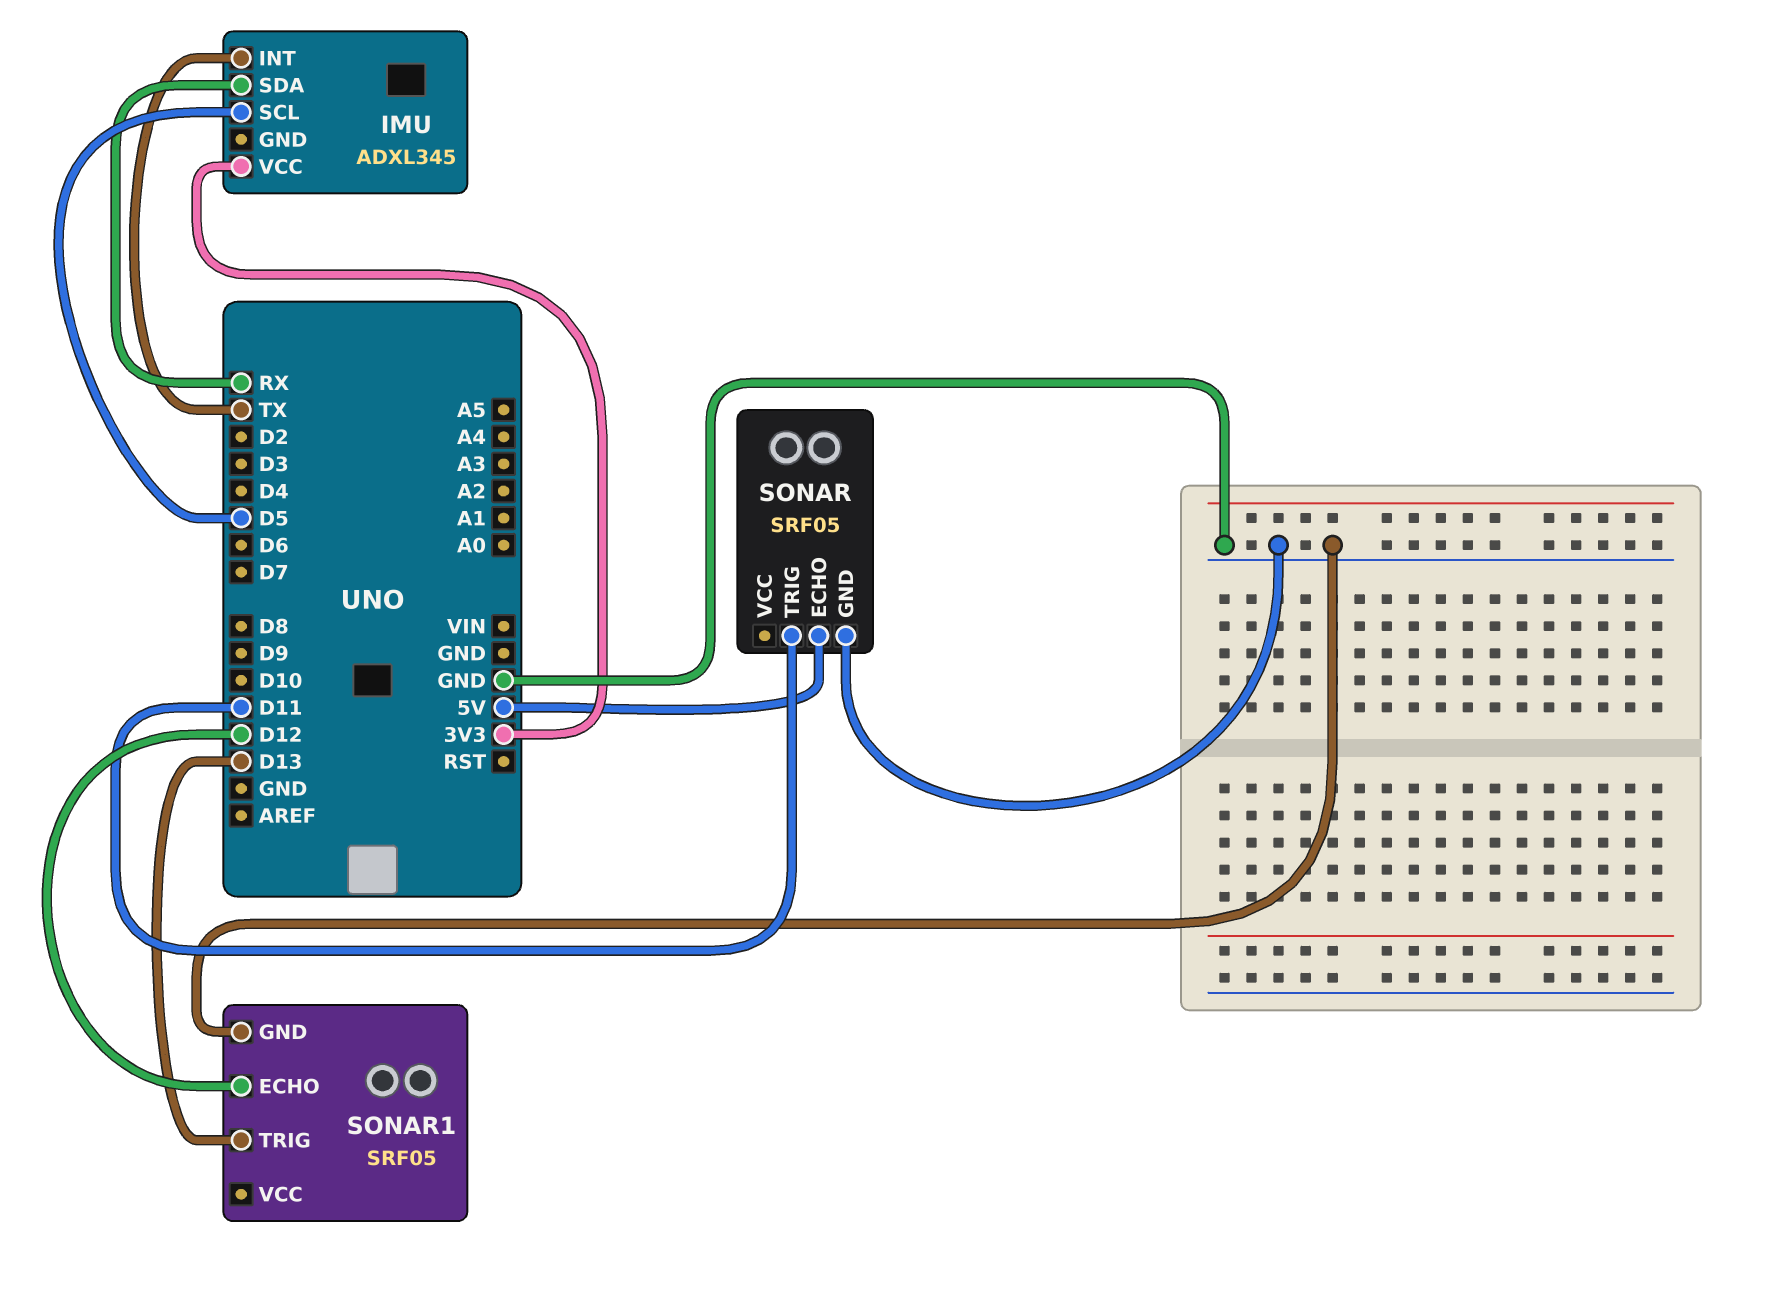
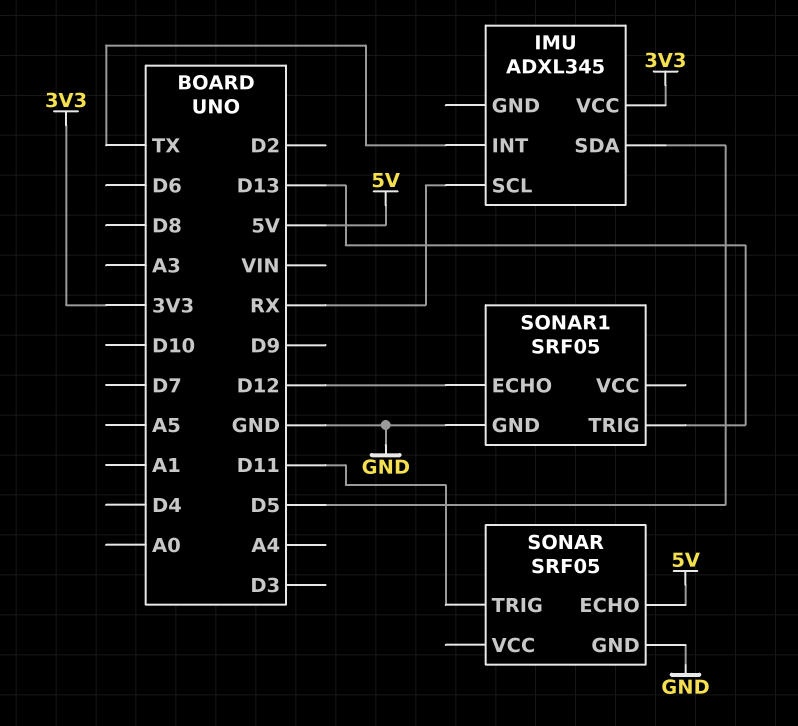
IMU pin SCL: D5 -> RX
IMU pin SDA: RX -> D5

